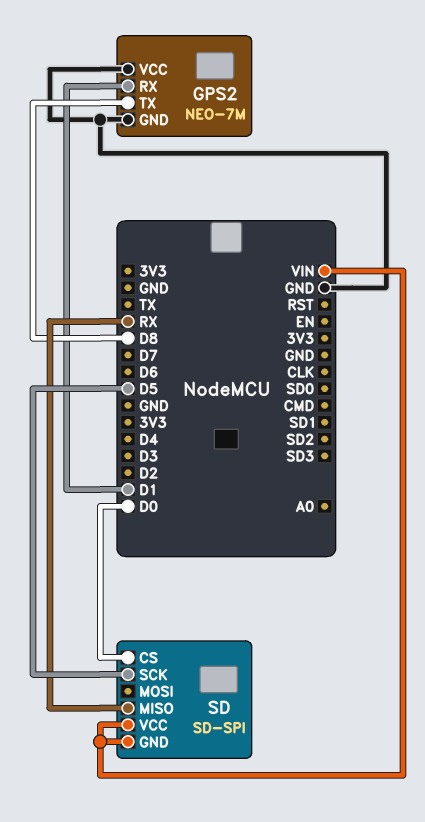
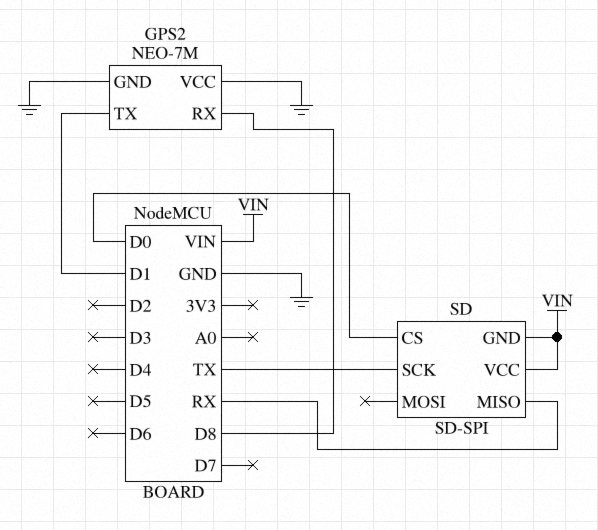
GPS2 pin RX: D1 -> D8
GPS2 pin TX: D8 -> D1
SD pin SCK: D5 -> TX

